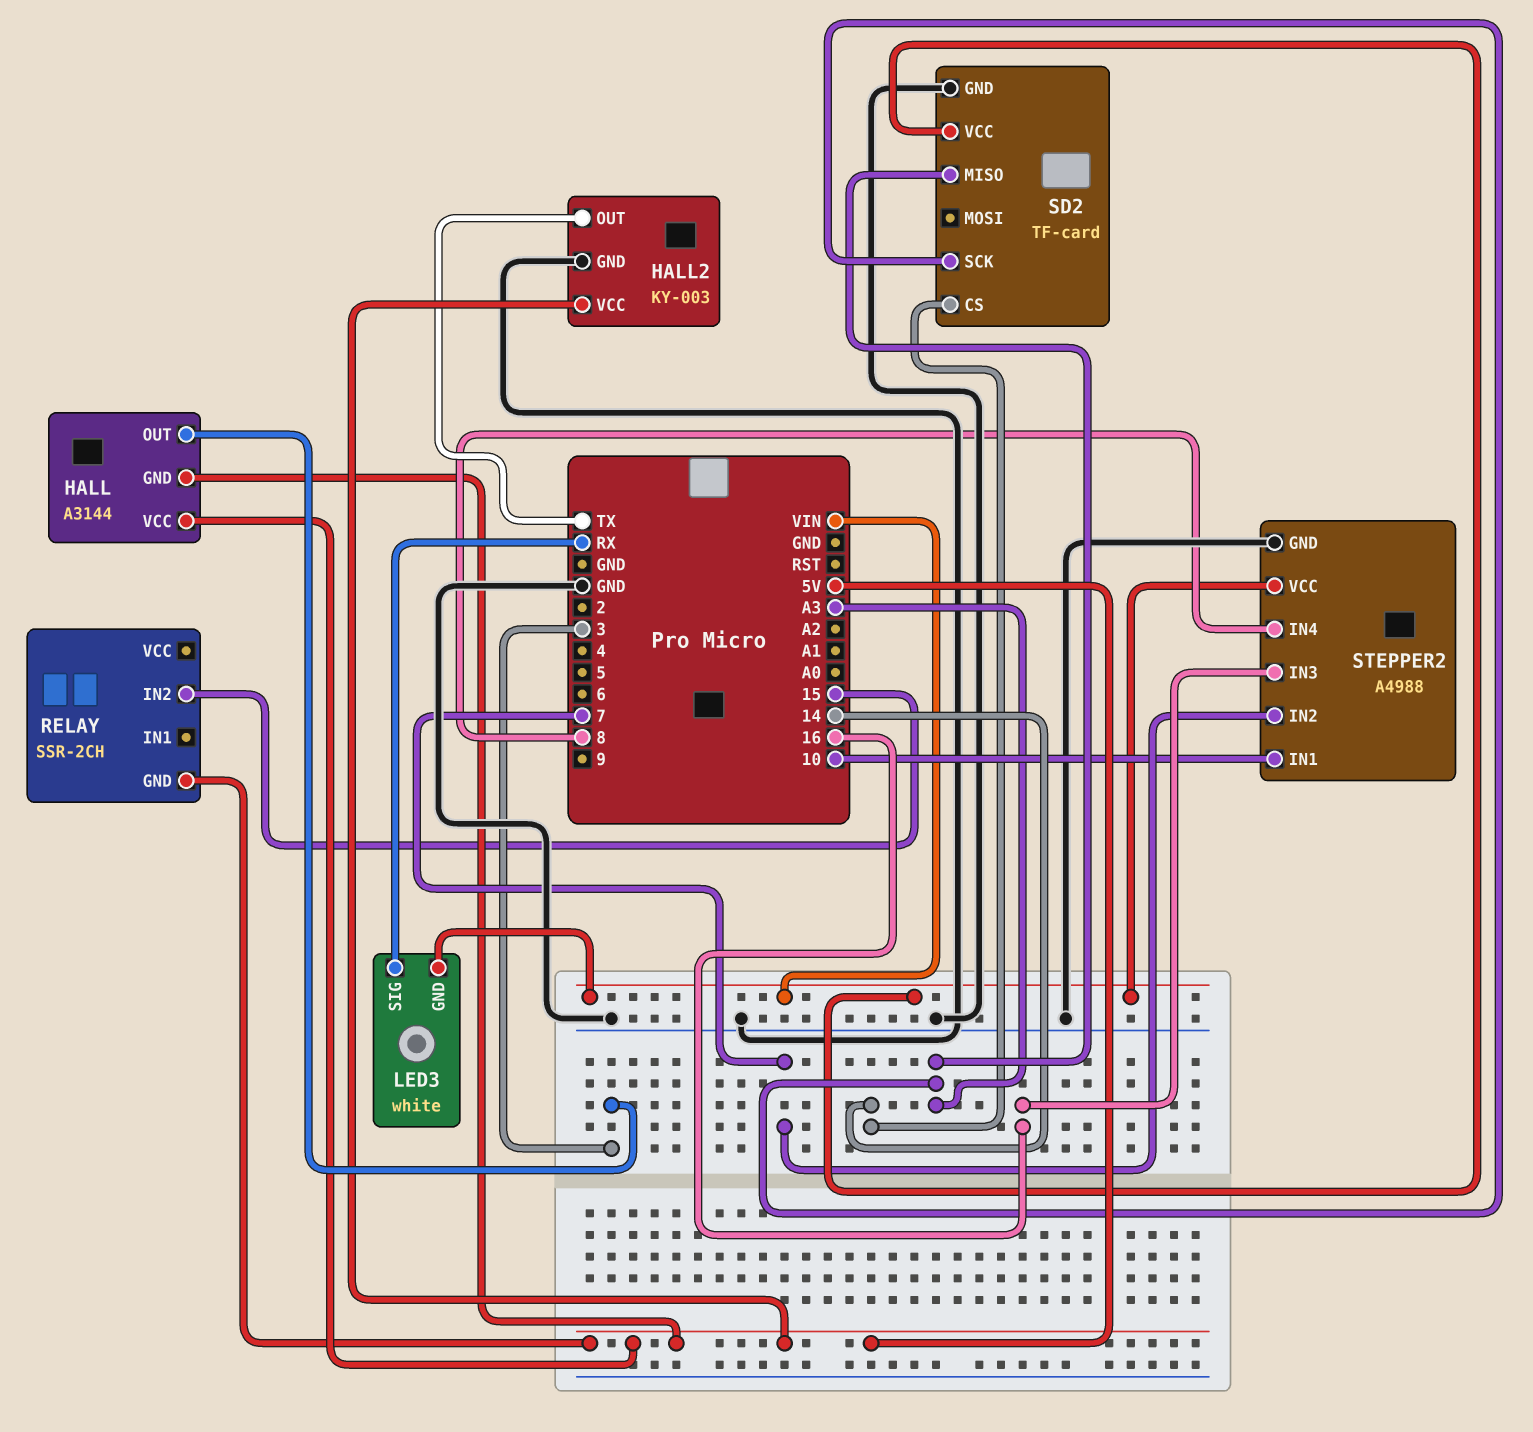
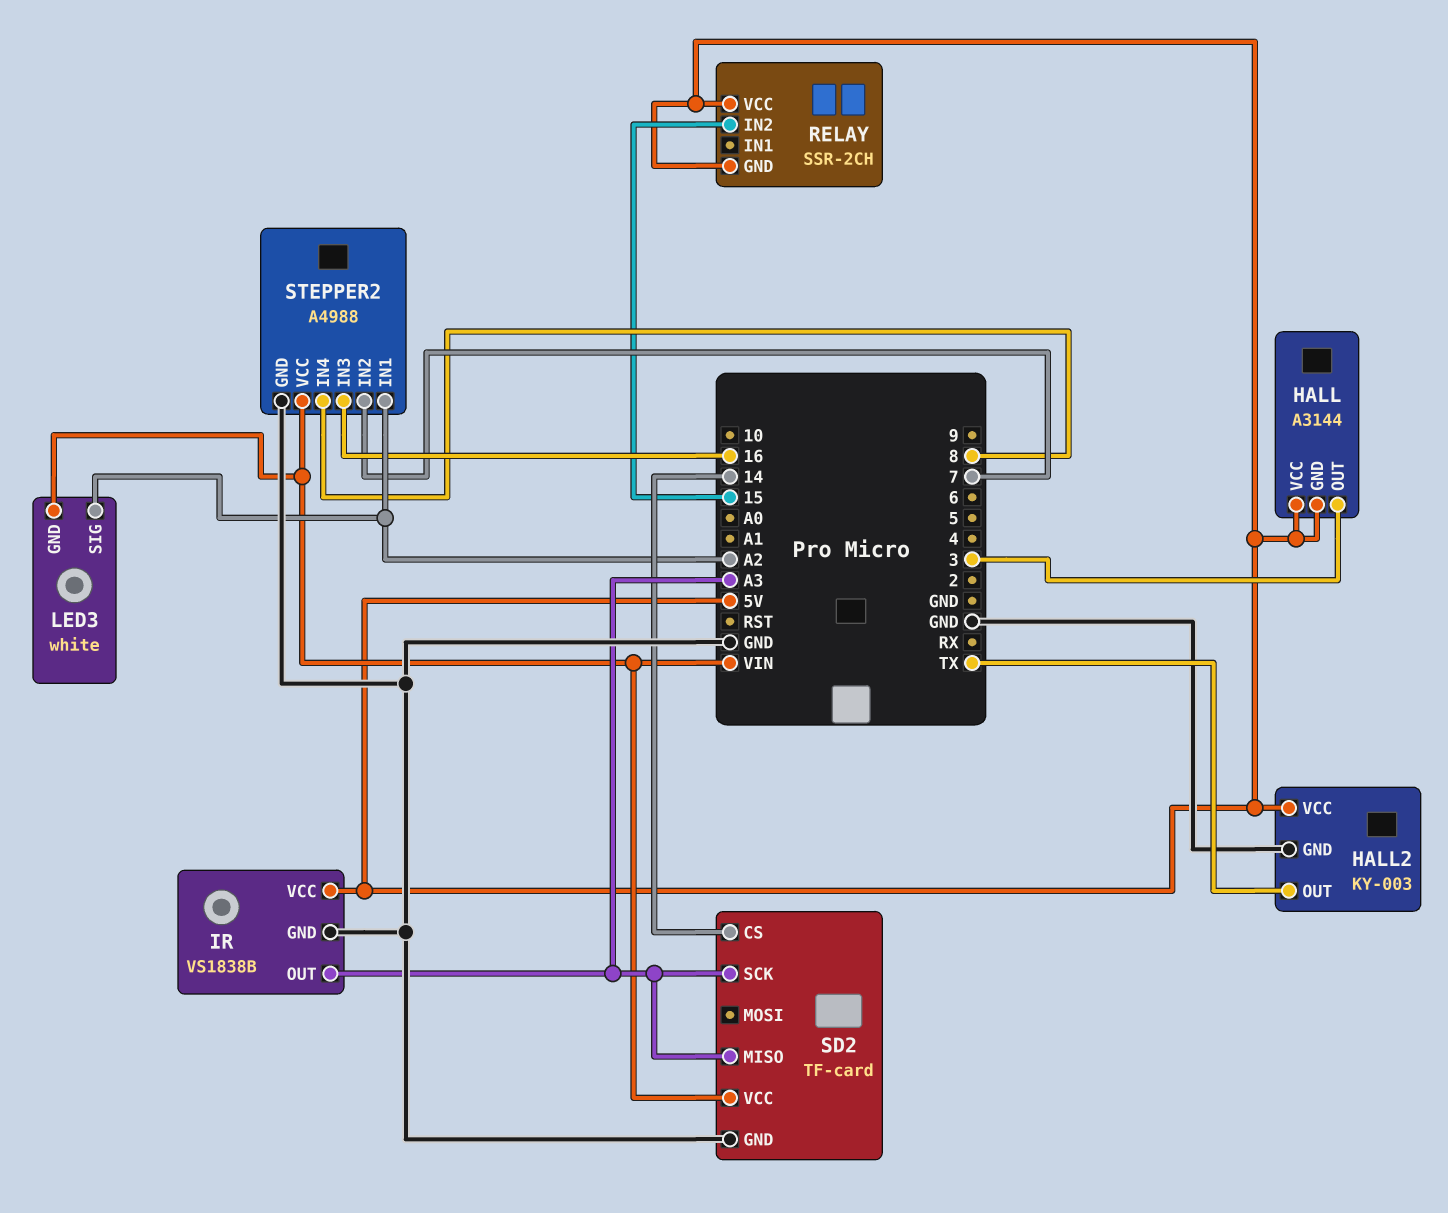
IR: none -> VS1838B
IR pin GND: none -> GND
IR pin OUT: none -> A3
IR pin VCC: none -> 5V
LED3 pin SIG: RX -> A2
RELAY pin VCC: none -> 5V
STEPPER2 pin IN1: 10 -> A2

